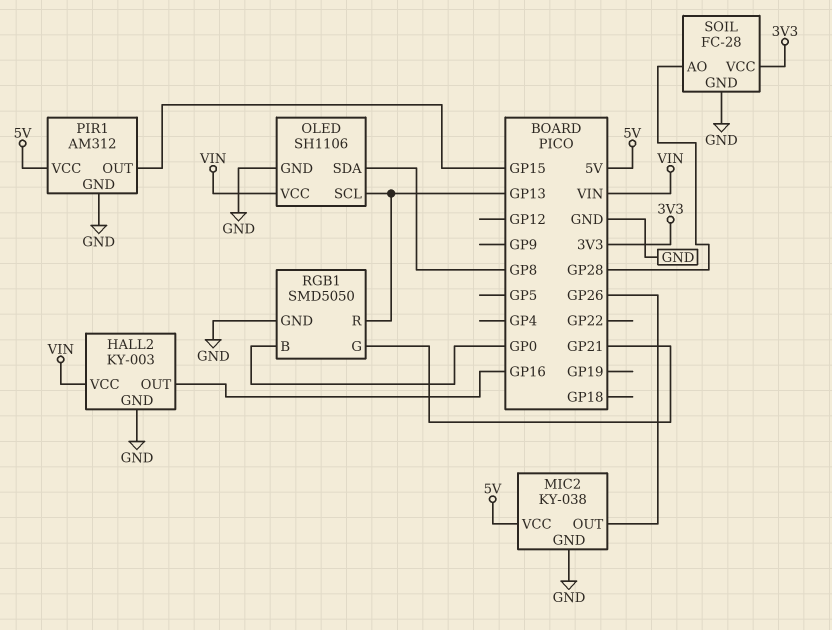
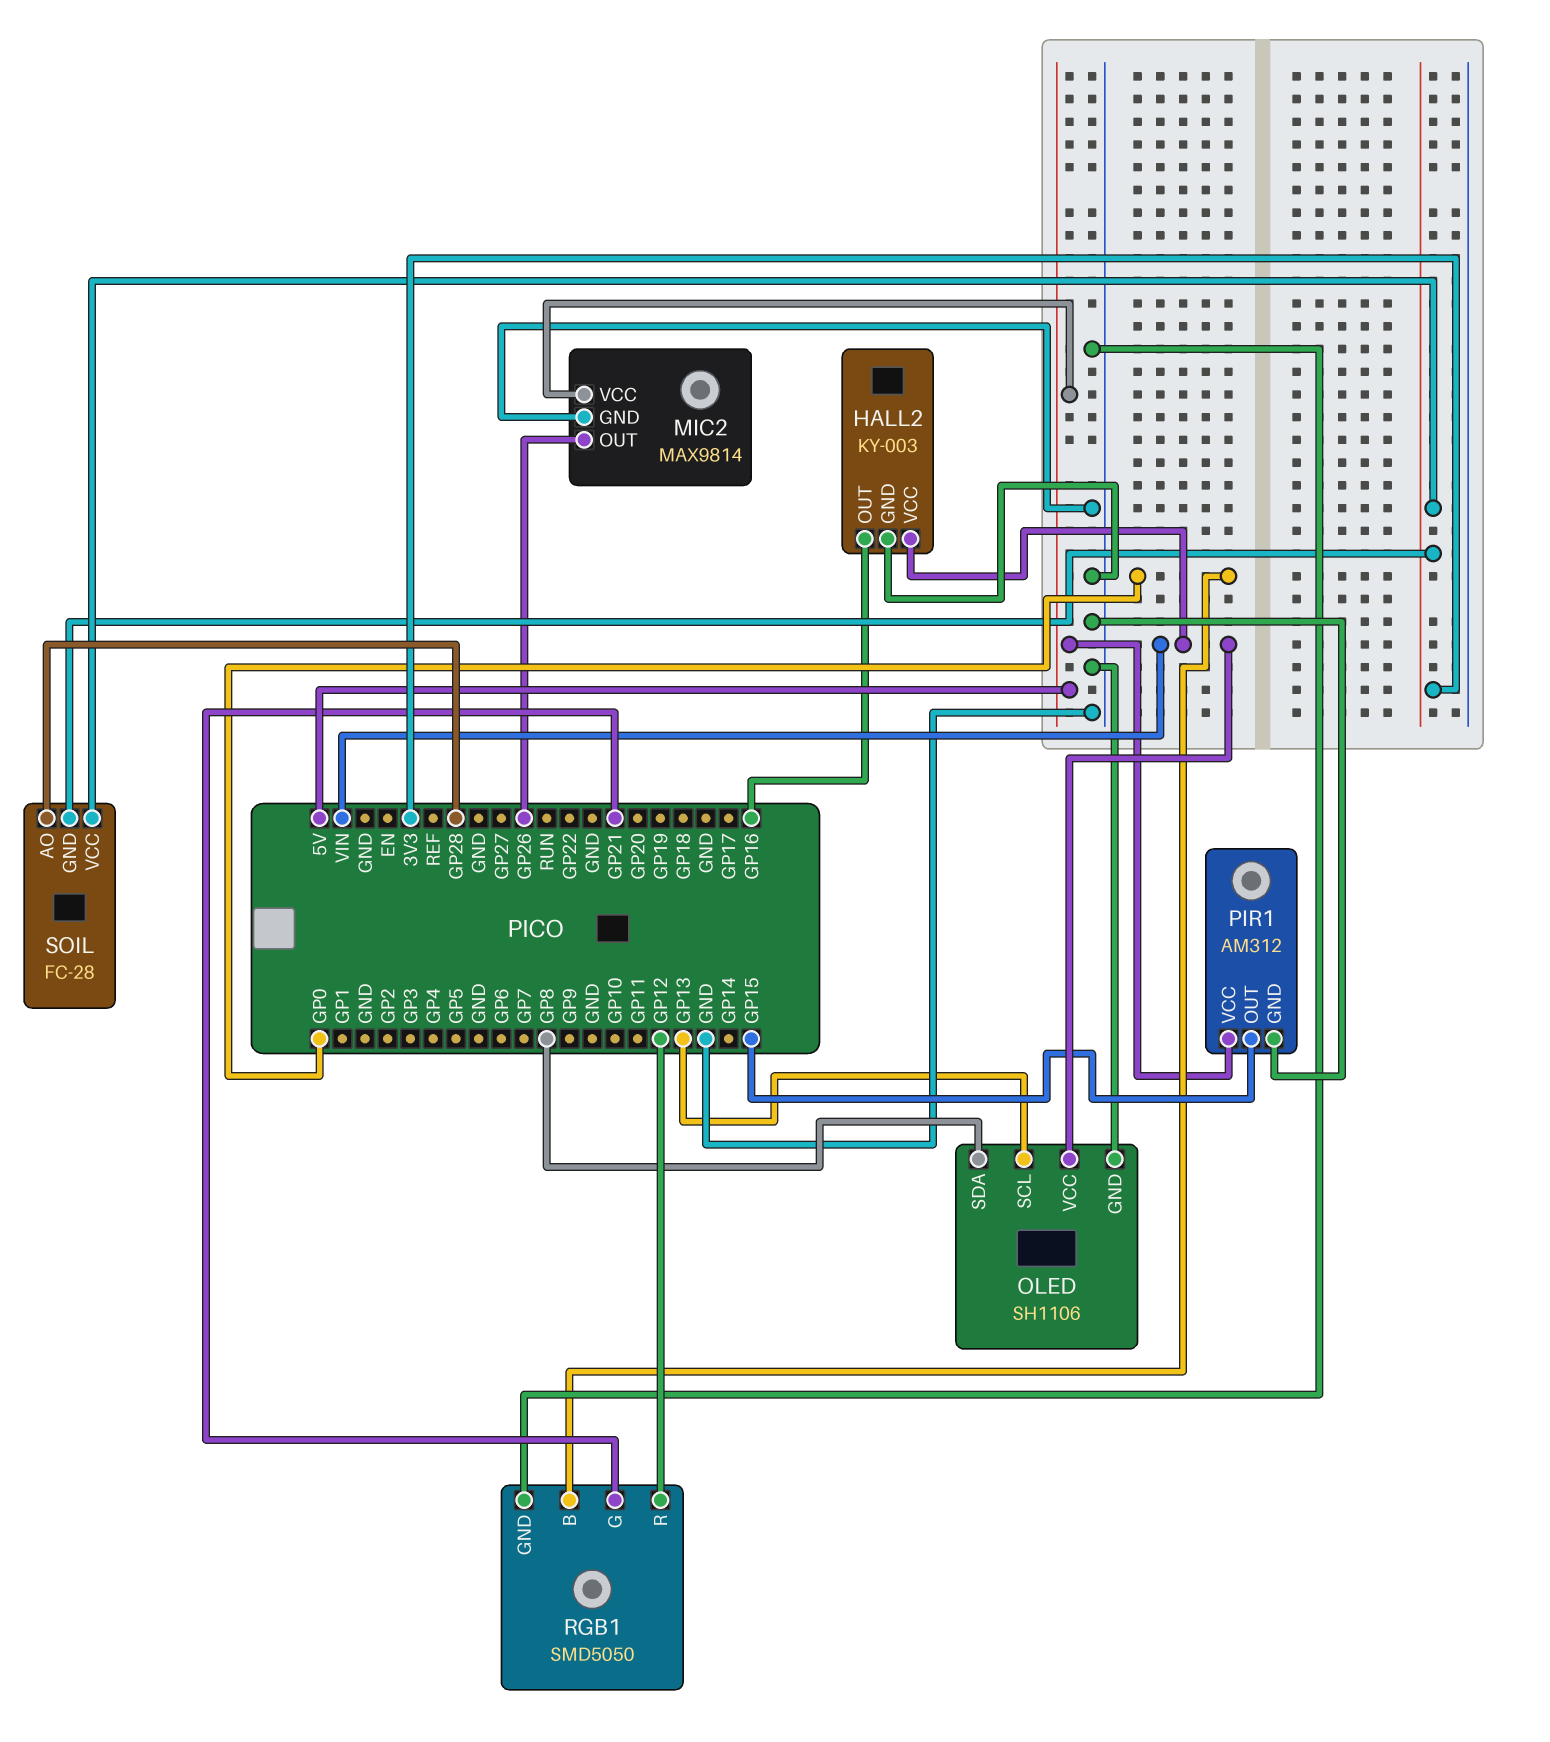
MIC2: KY-038 -> MAX9814
RGB1 pin R: GP13 -> GP12
SOIL pin GND: GND -> 3V3

